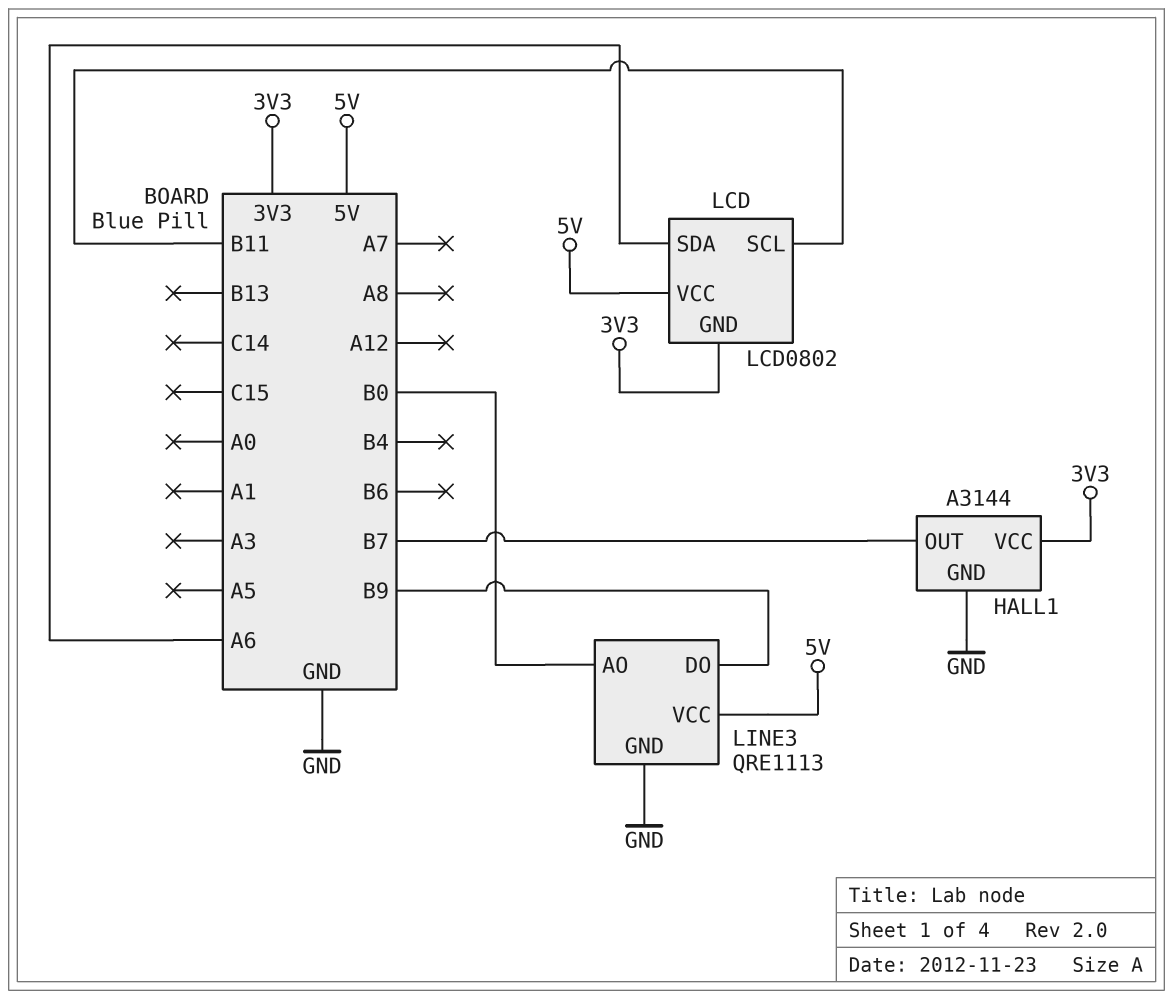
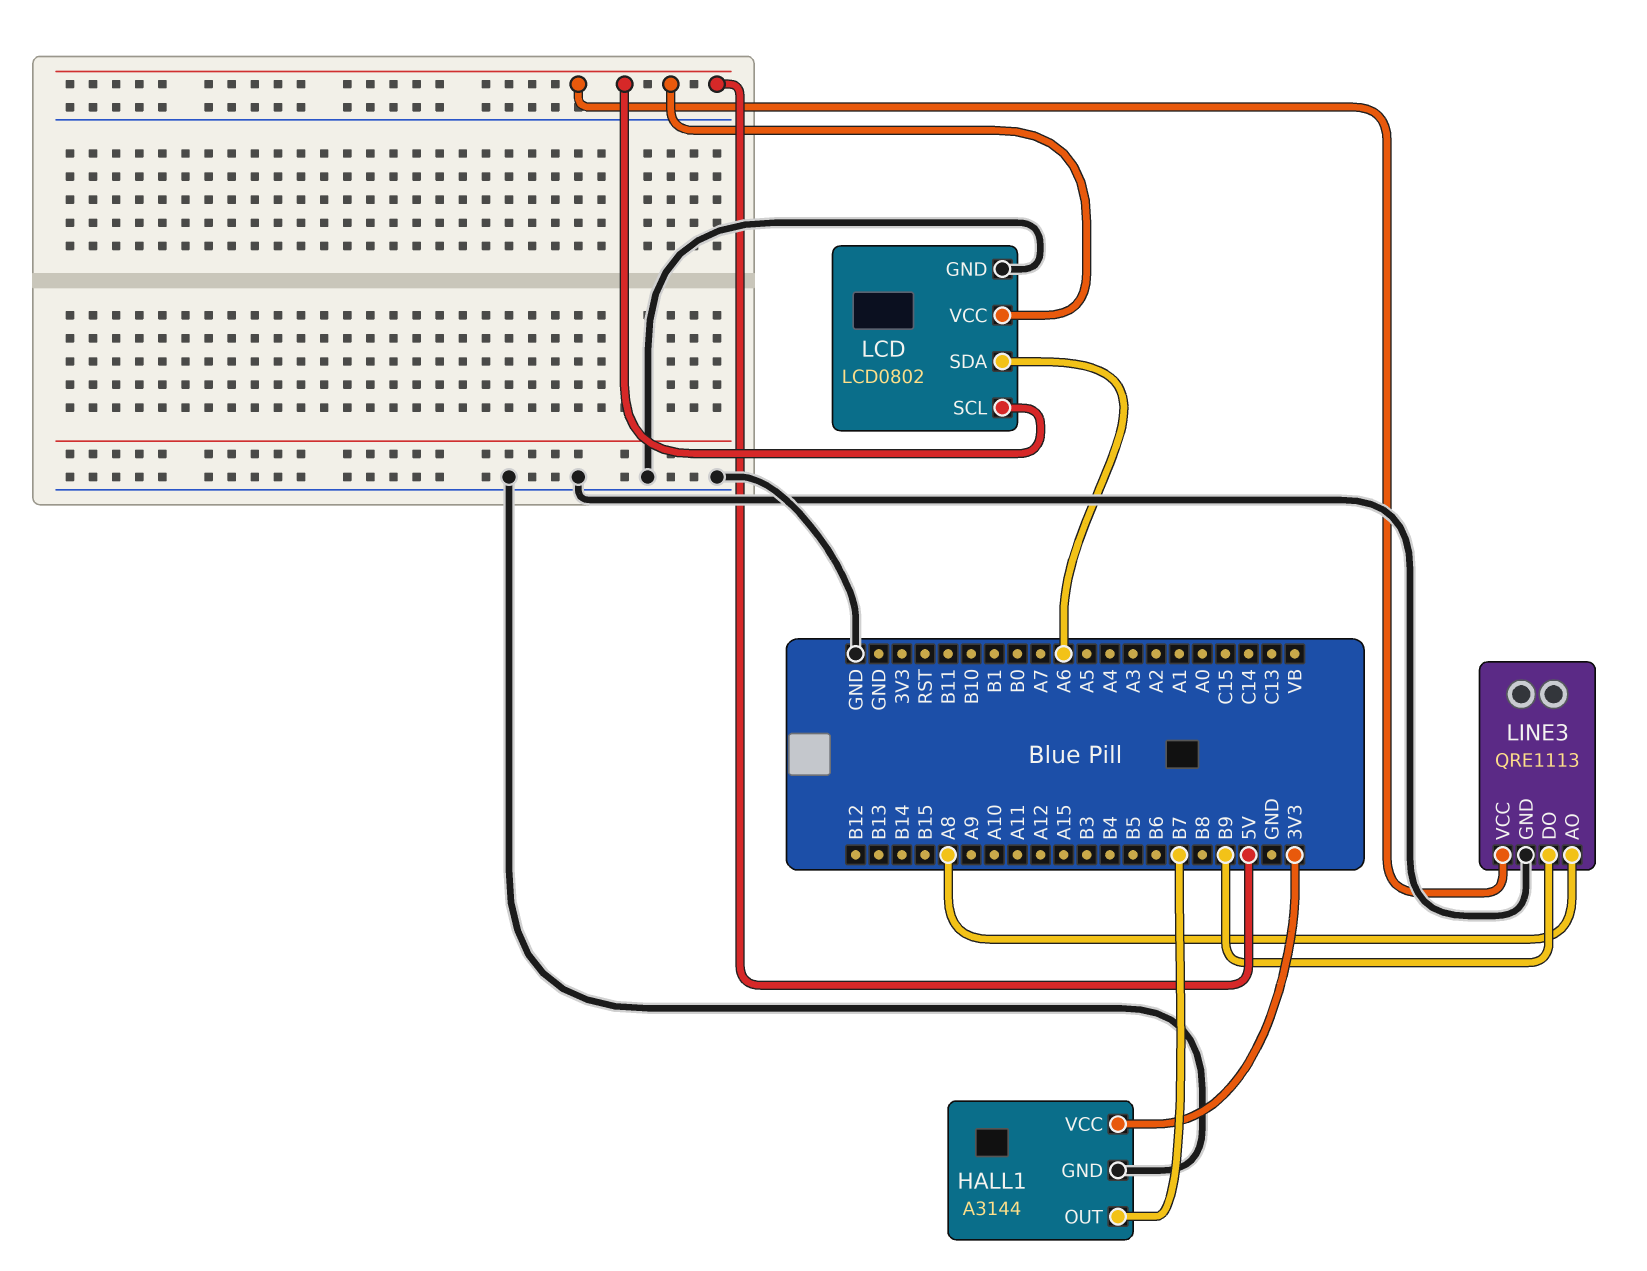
LCD pin GND: 3V3 -> GND
LCD pin SCL: B11 -> 5V
LINE3 pin AO: B0 -> A8

